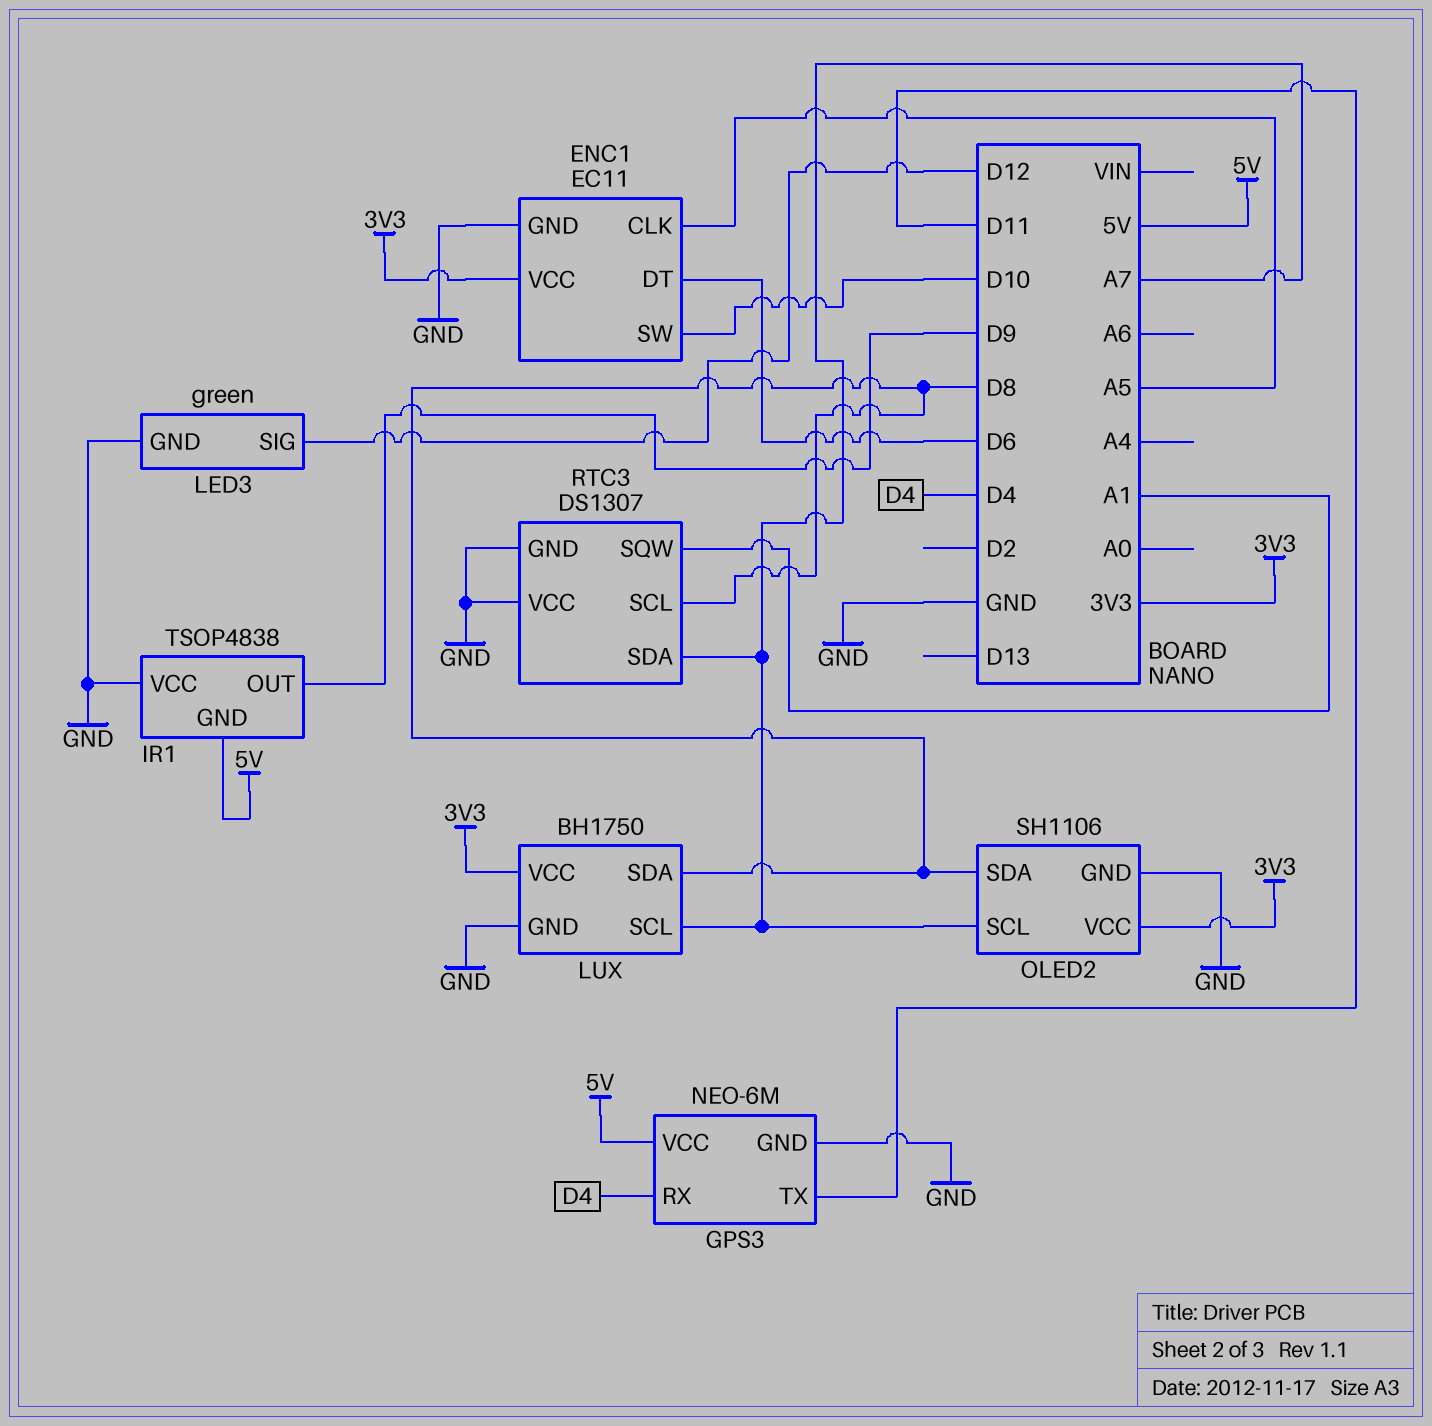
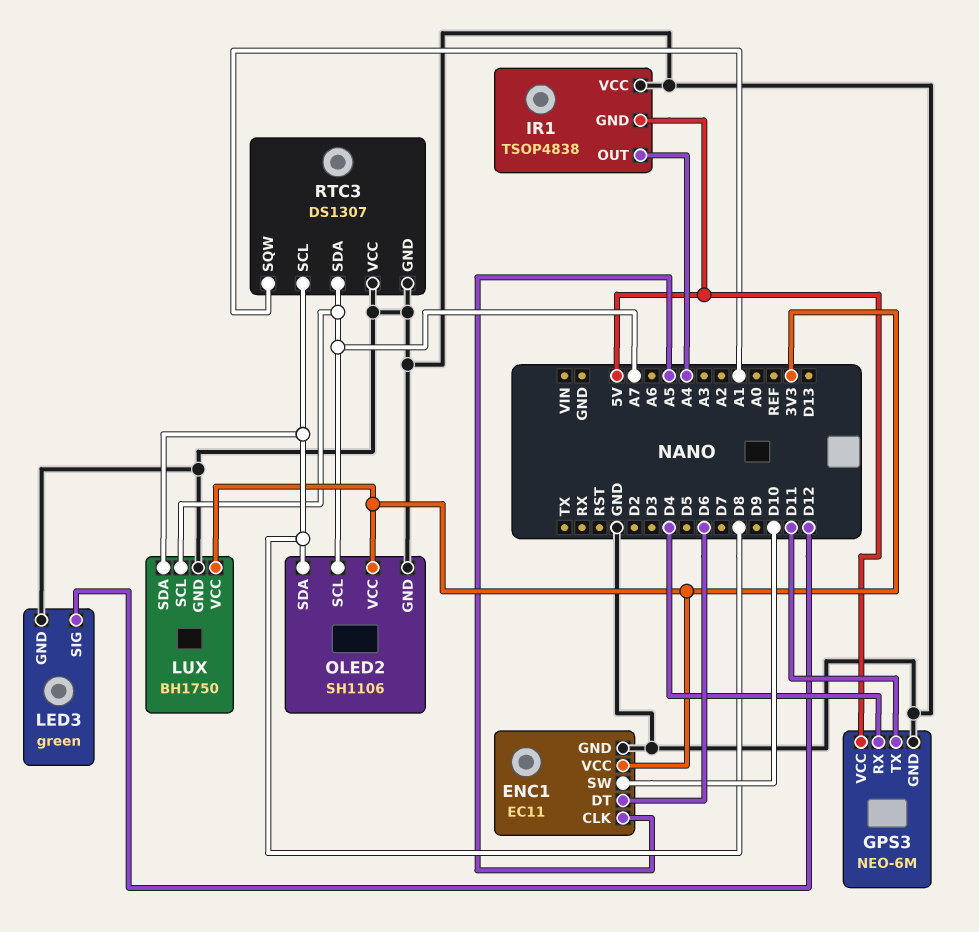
IR1 pin OUT: D9 -> A4

